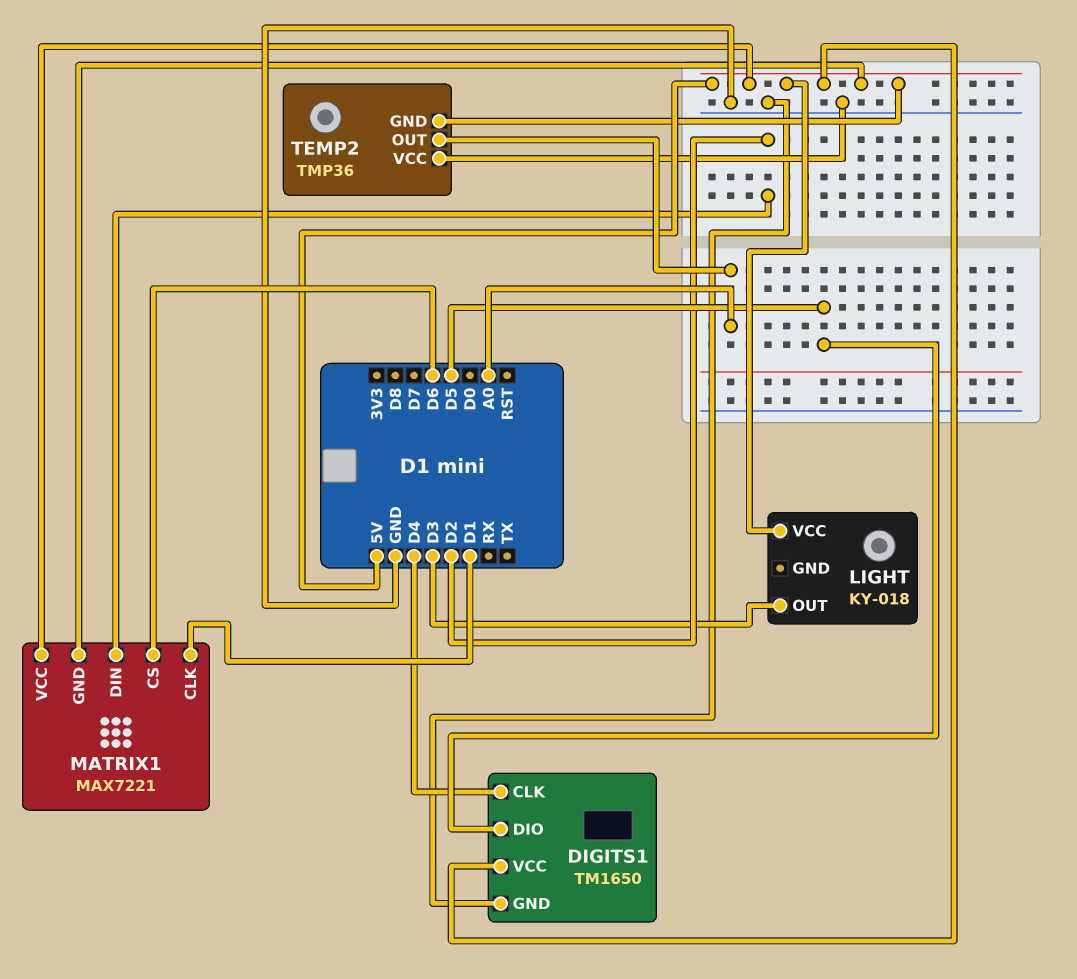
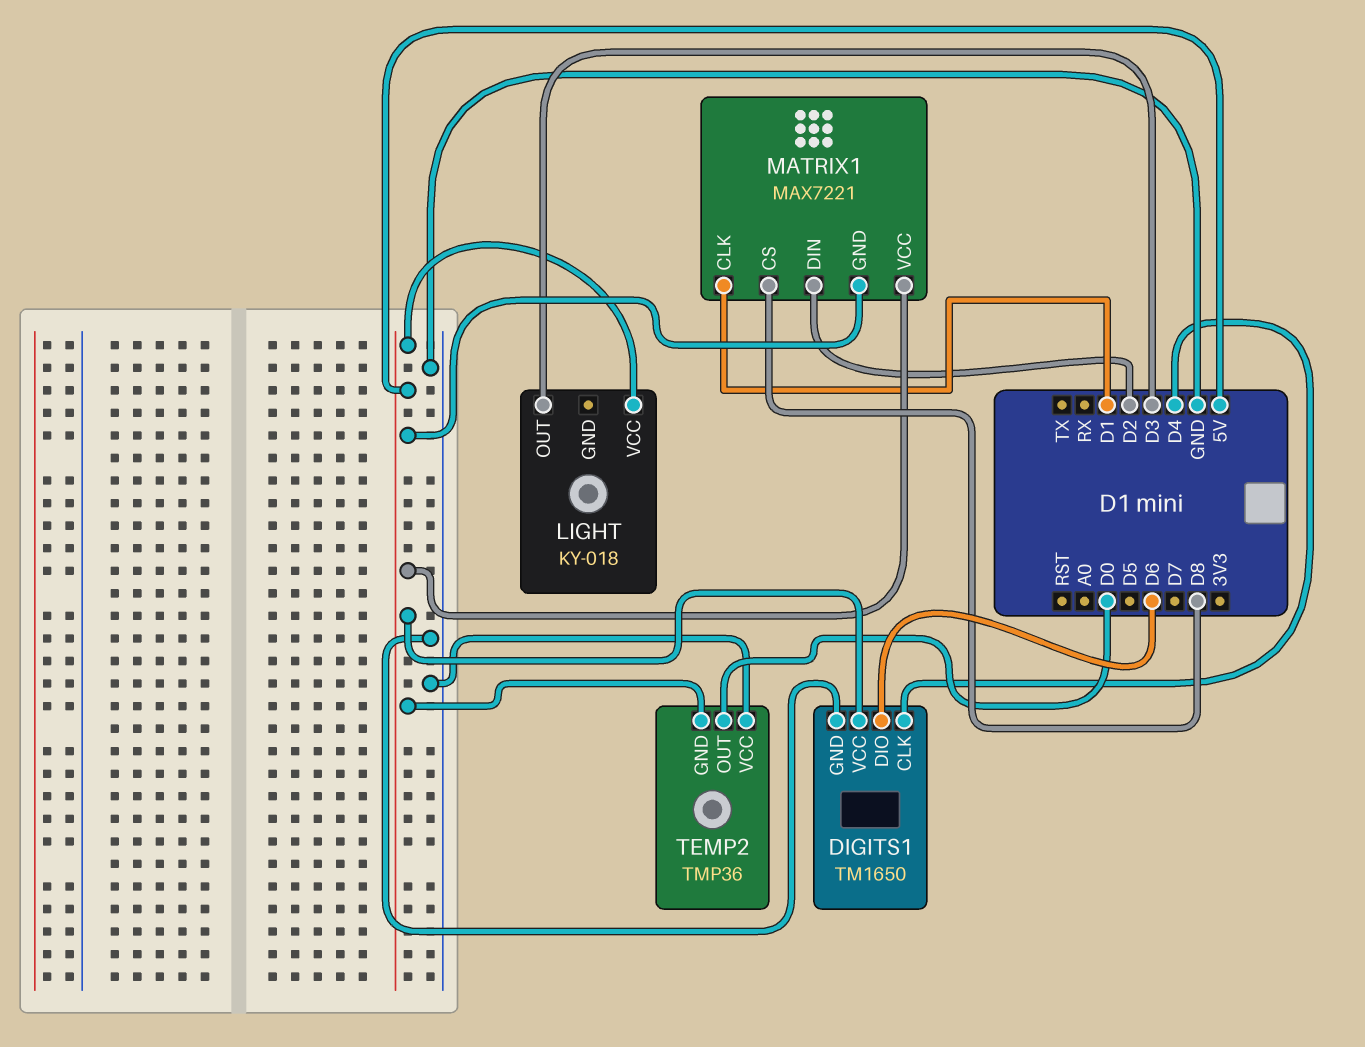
DIGITS1 pin DIO: D5 -> D6
MATRIX1 pin CS: D6 -> D8
TEMP2 pin OUT: A0 -> D0

